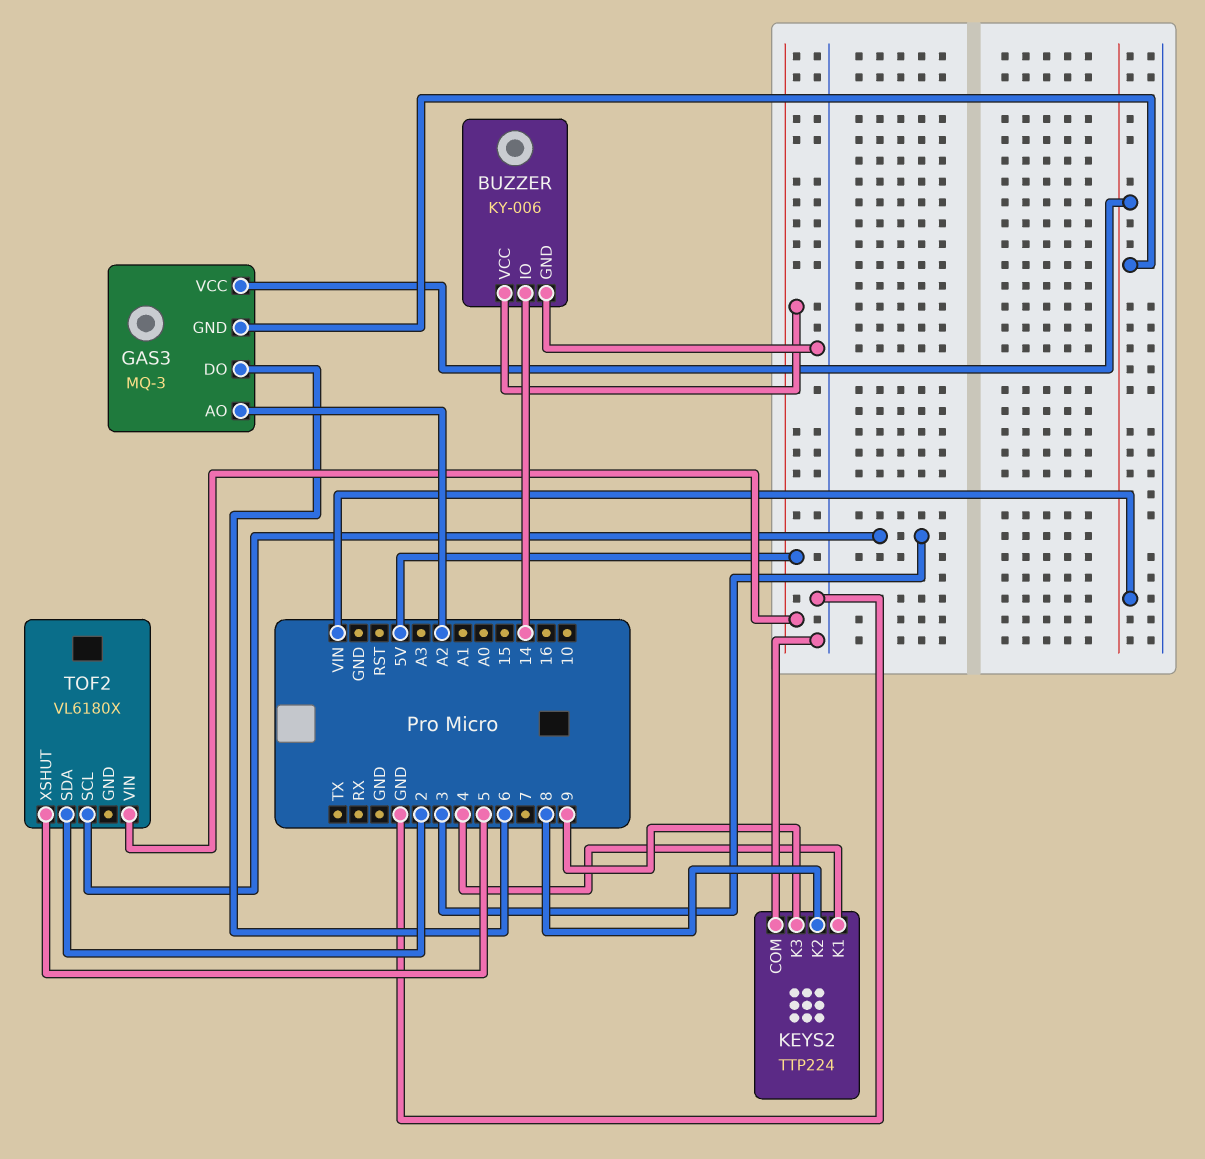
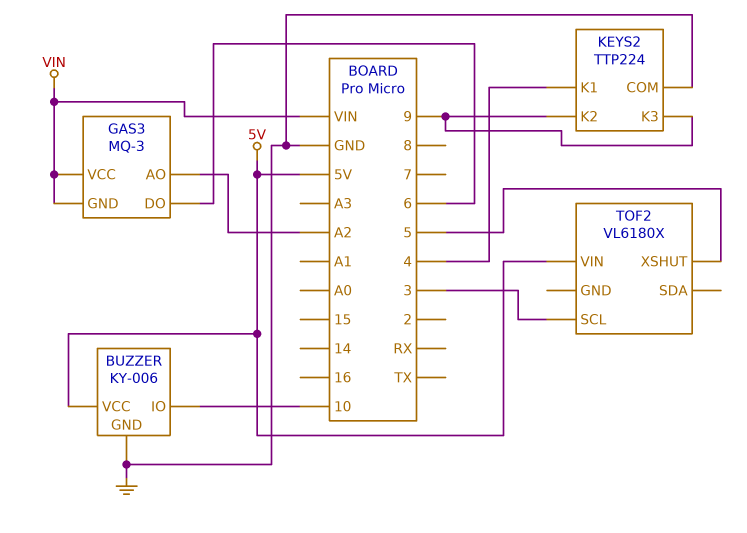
BUZZER pin IO: 14 -> 10
KEYS2 pin K2: 8 -> 9
TOF2 pin SDA: 2 -> none

